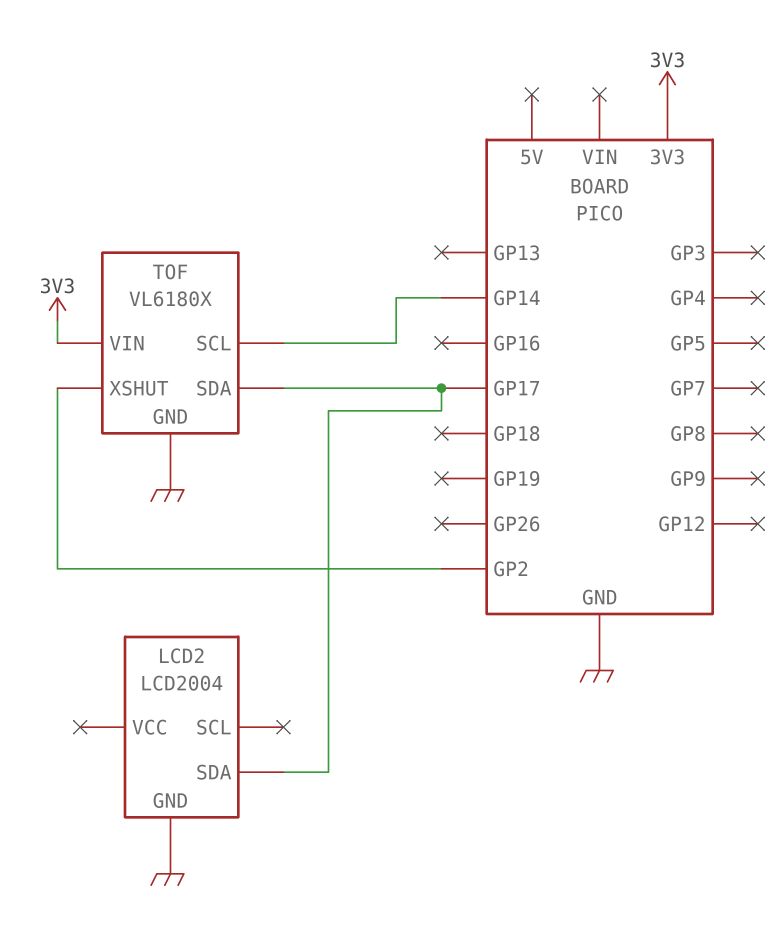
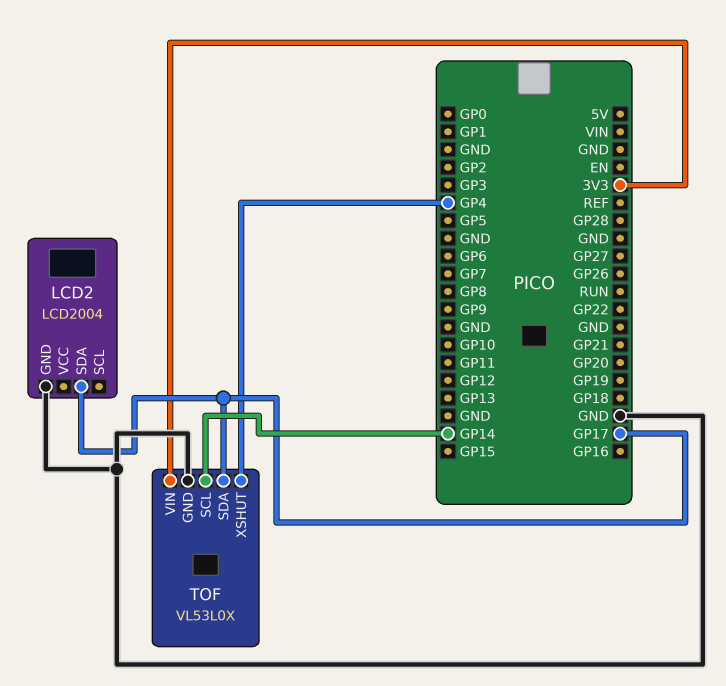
TOF: VL6180X -> VL53L0X
TOF pin XSHUT: GP2 -> GP4

